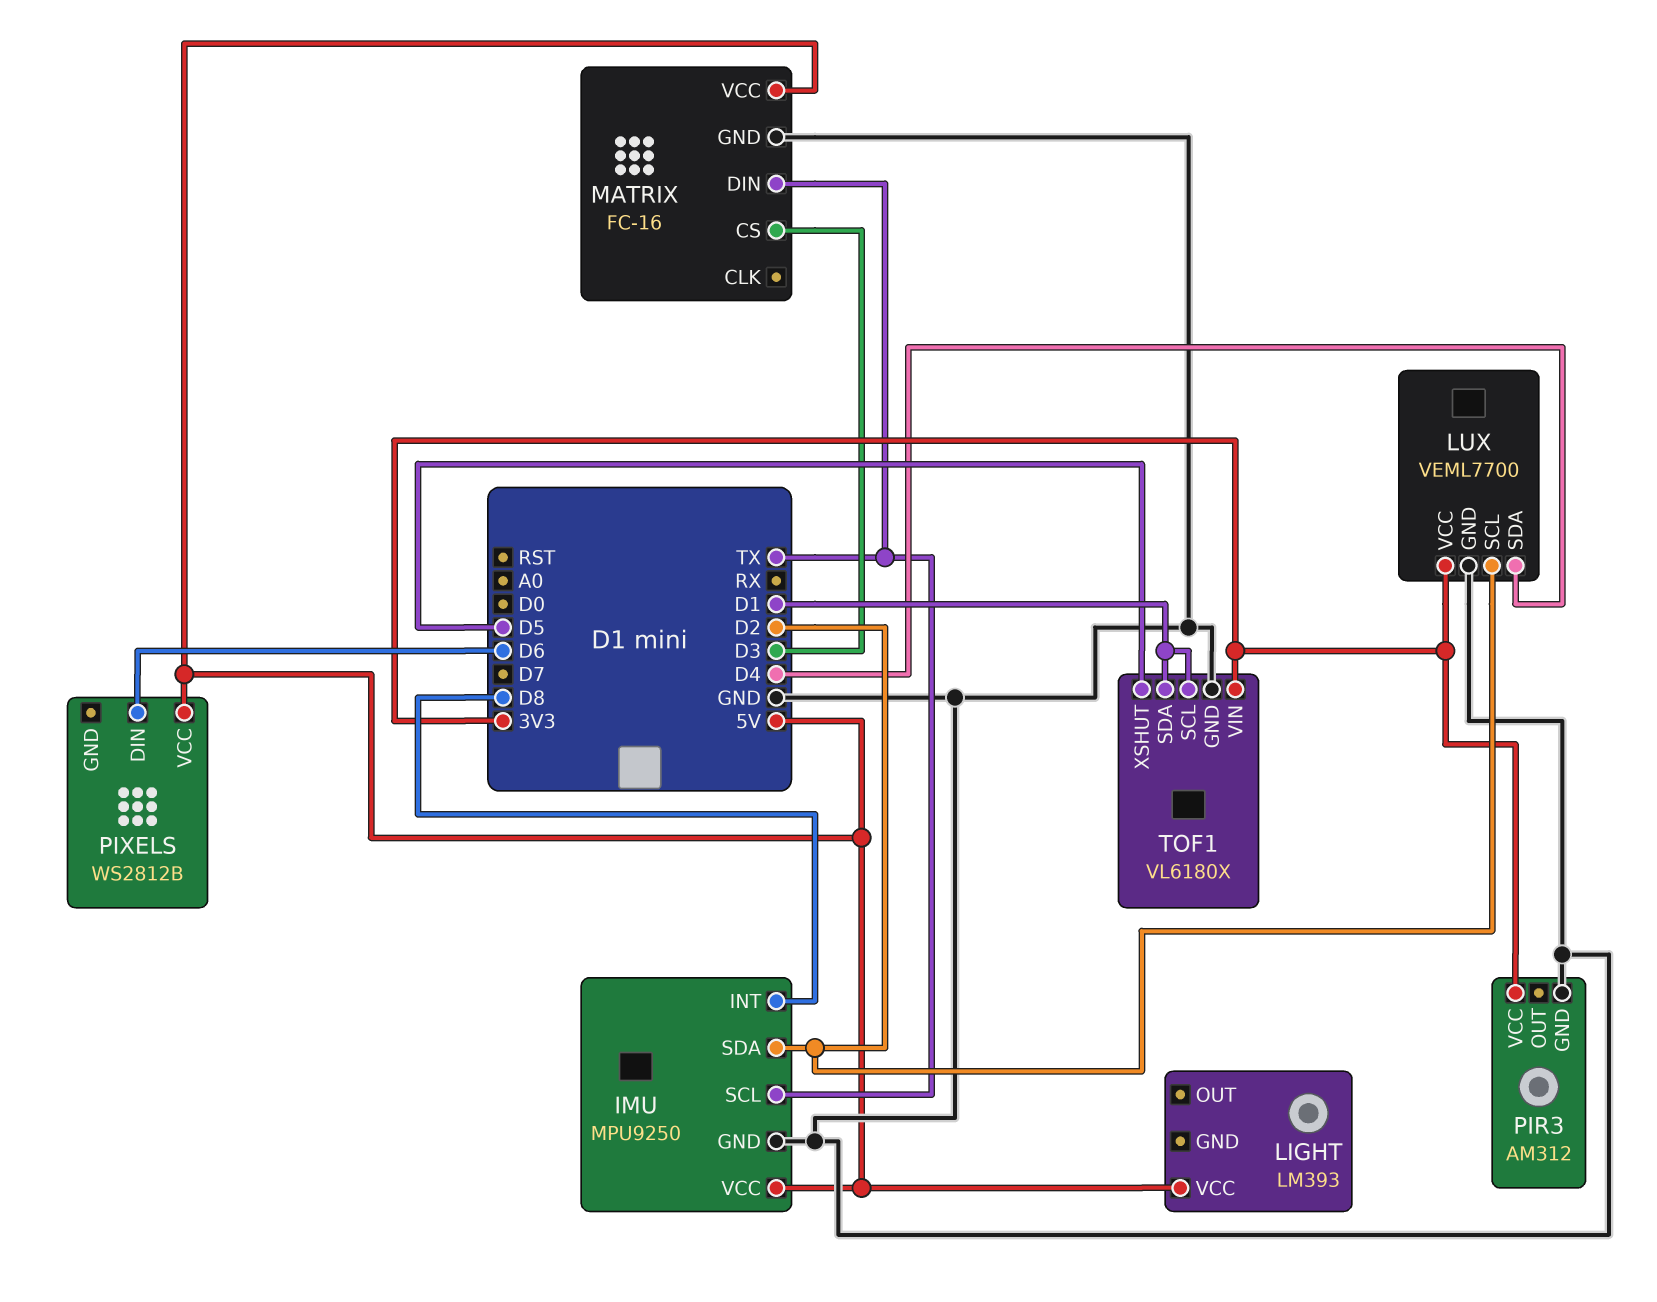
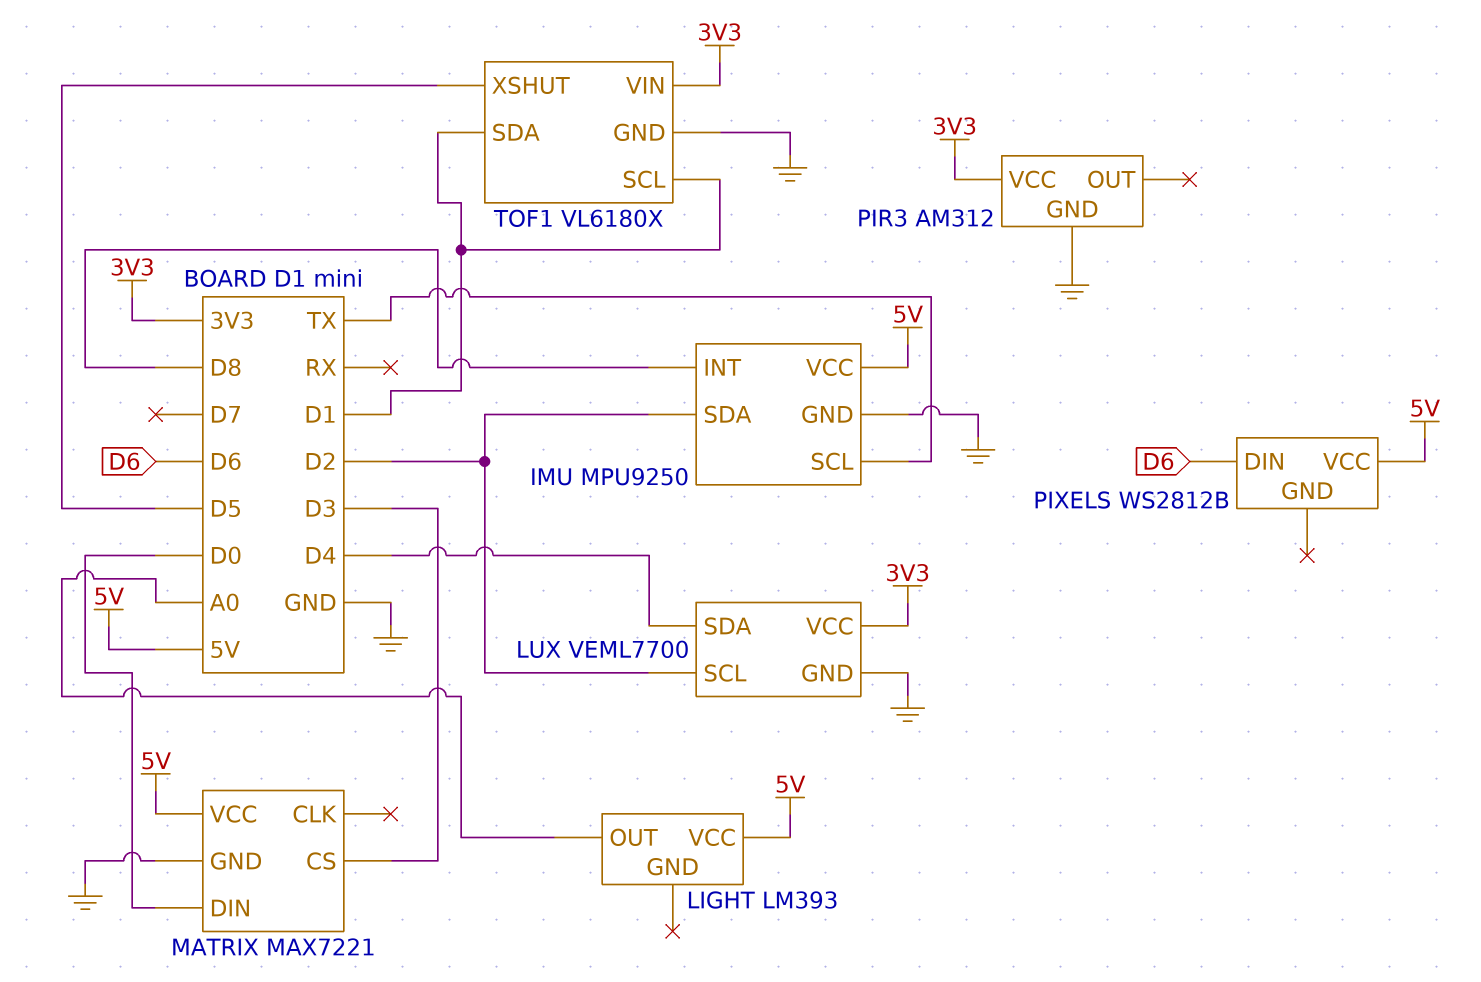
LIGHT pin OUT: none -> A0
MATRIX: FC-16 -> MAX7221
MATRIX pin DIN: TX -> D0

